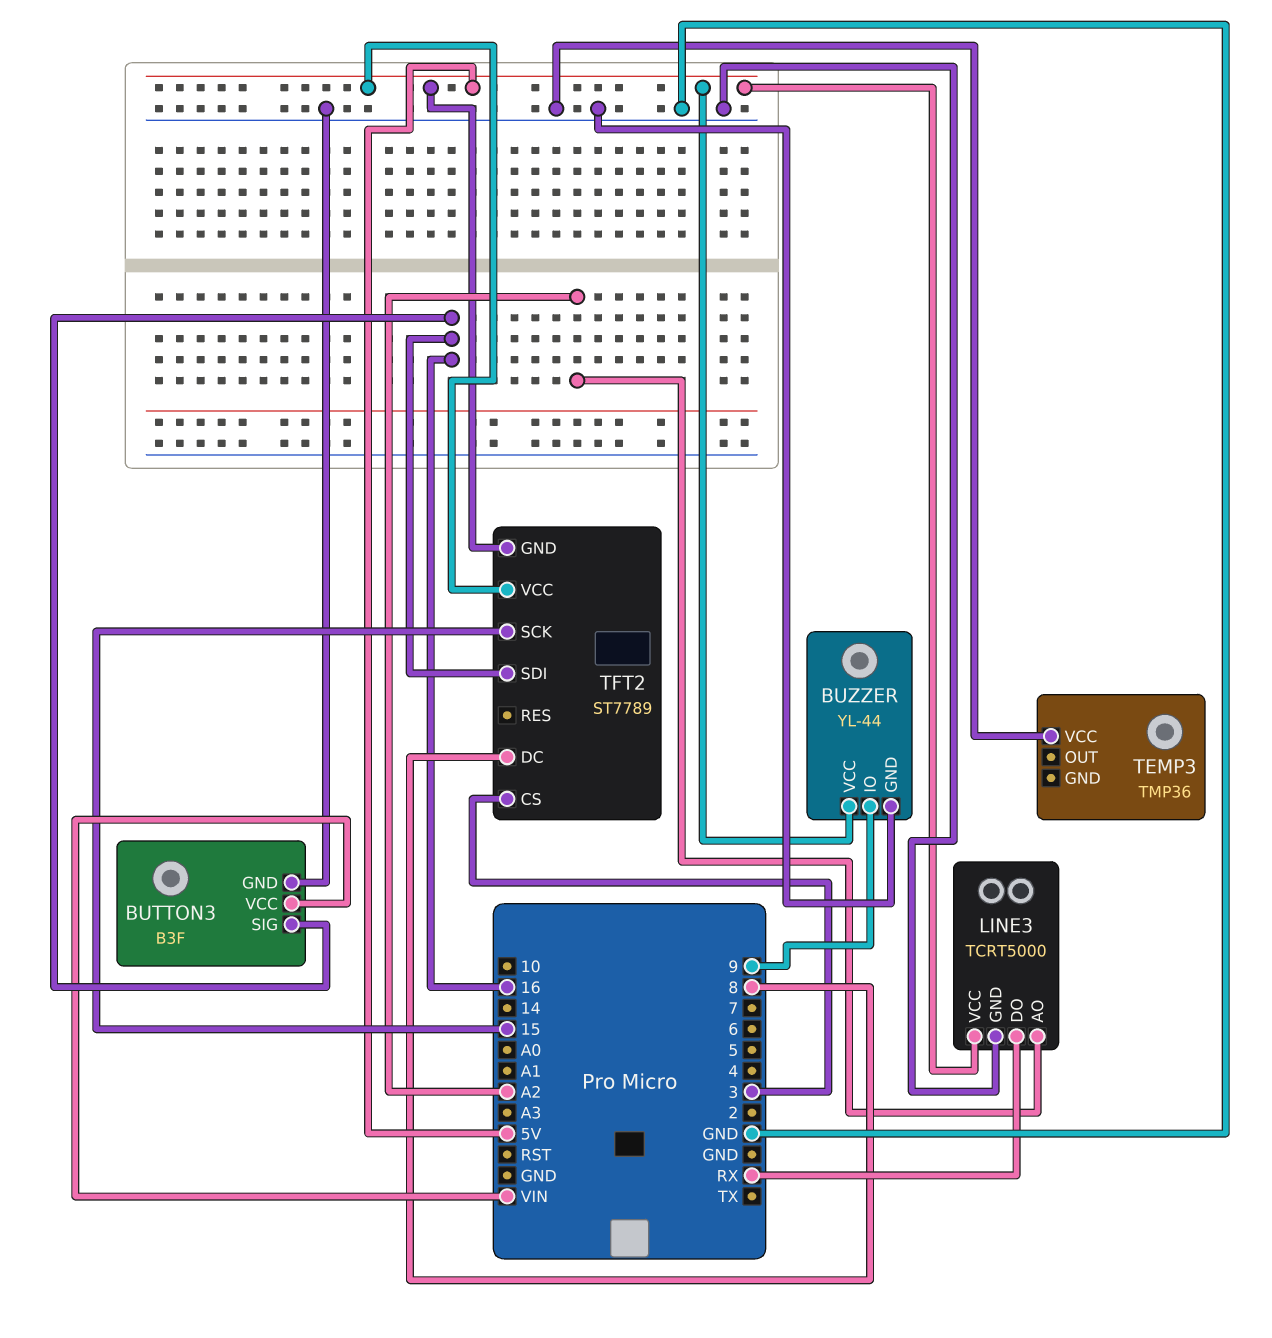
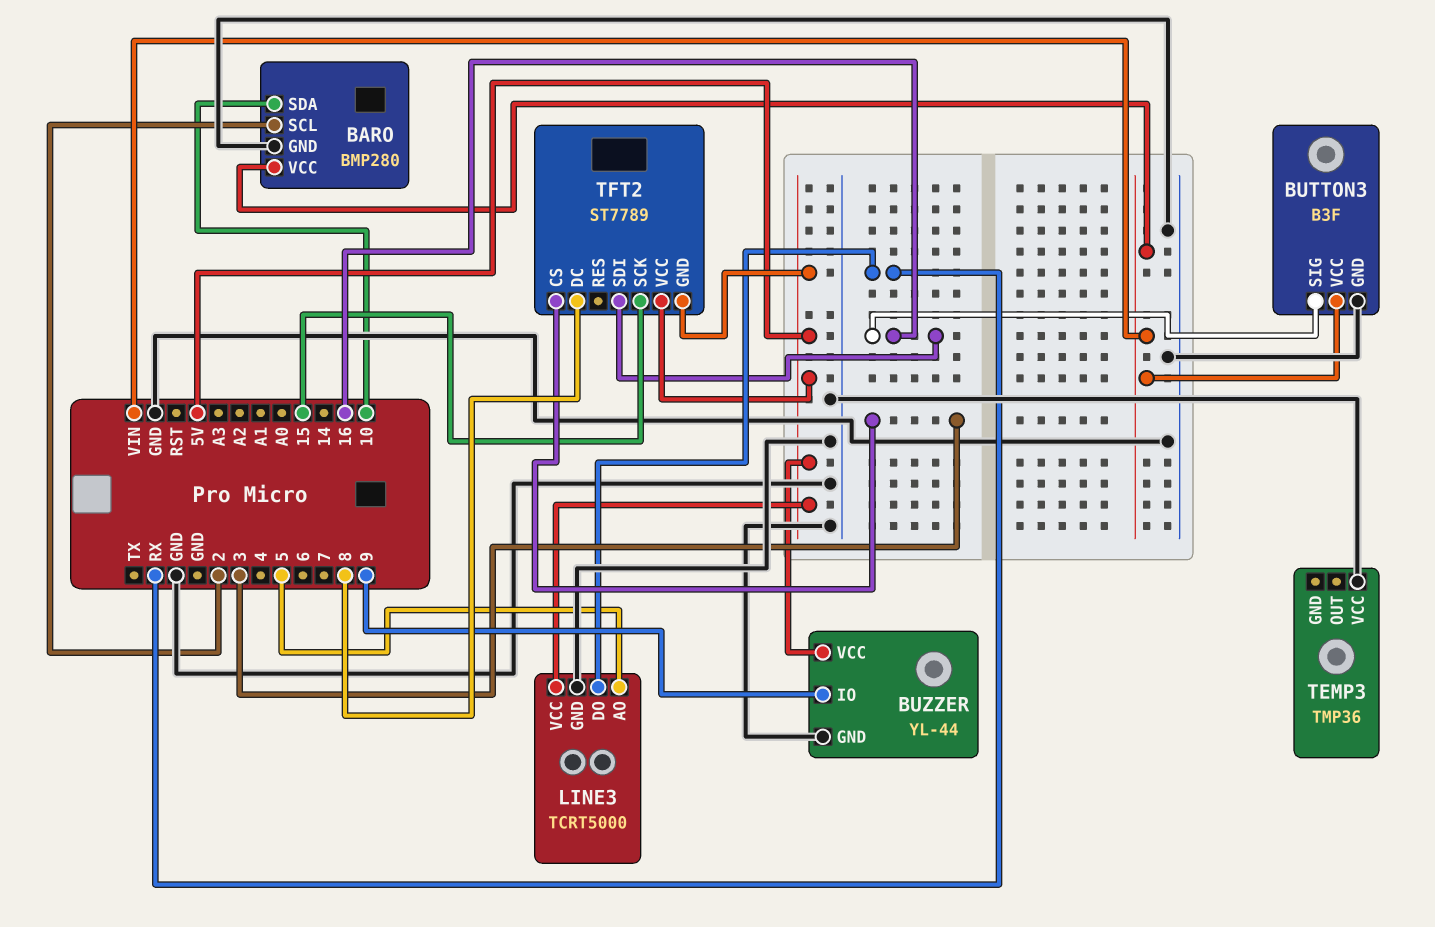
BARO: none -> BMP280
BARO pin GND: none -> GND
BARO pin SCL: none -> 2
BARO pin SDA: none -> 10
BARO pin VCC: none -> VIN
LINE3 pin AO: A2 -> 5

